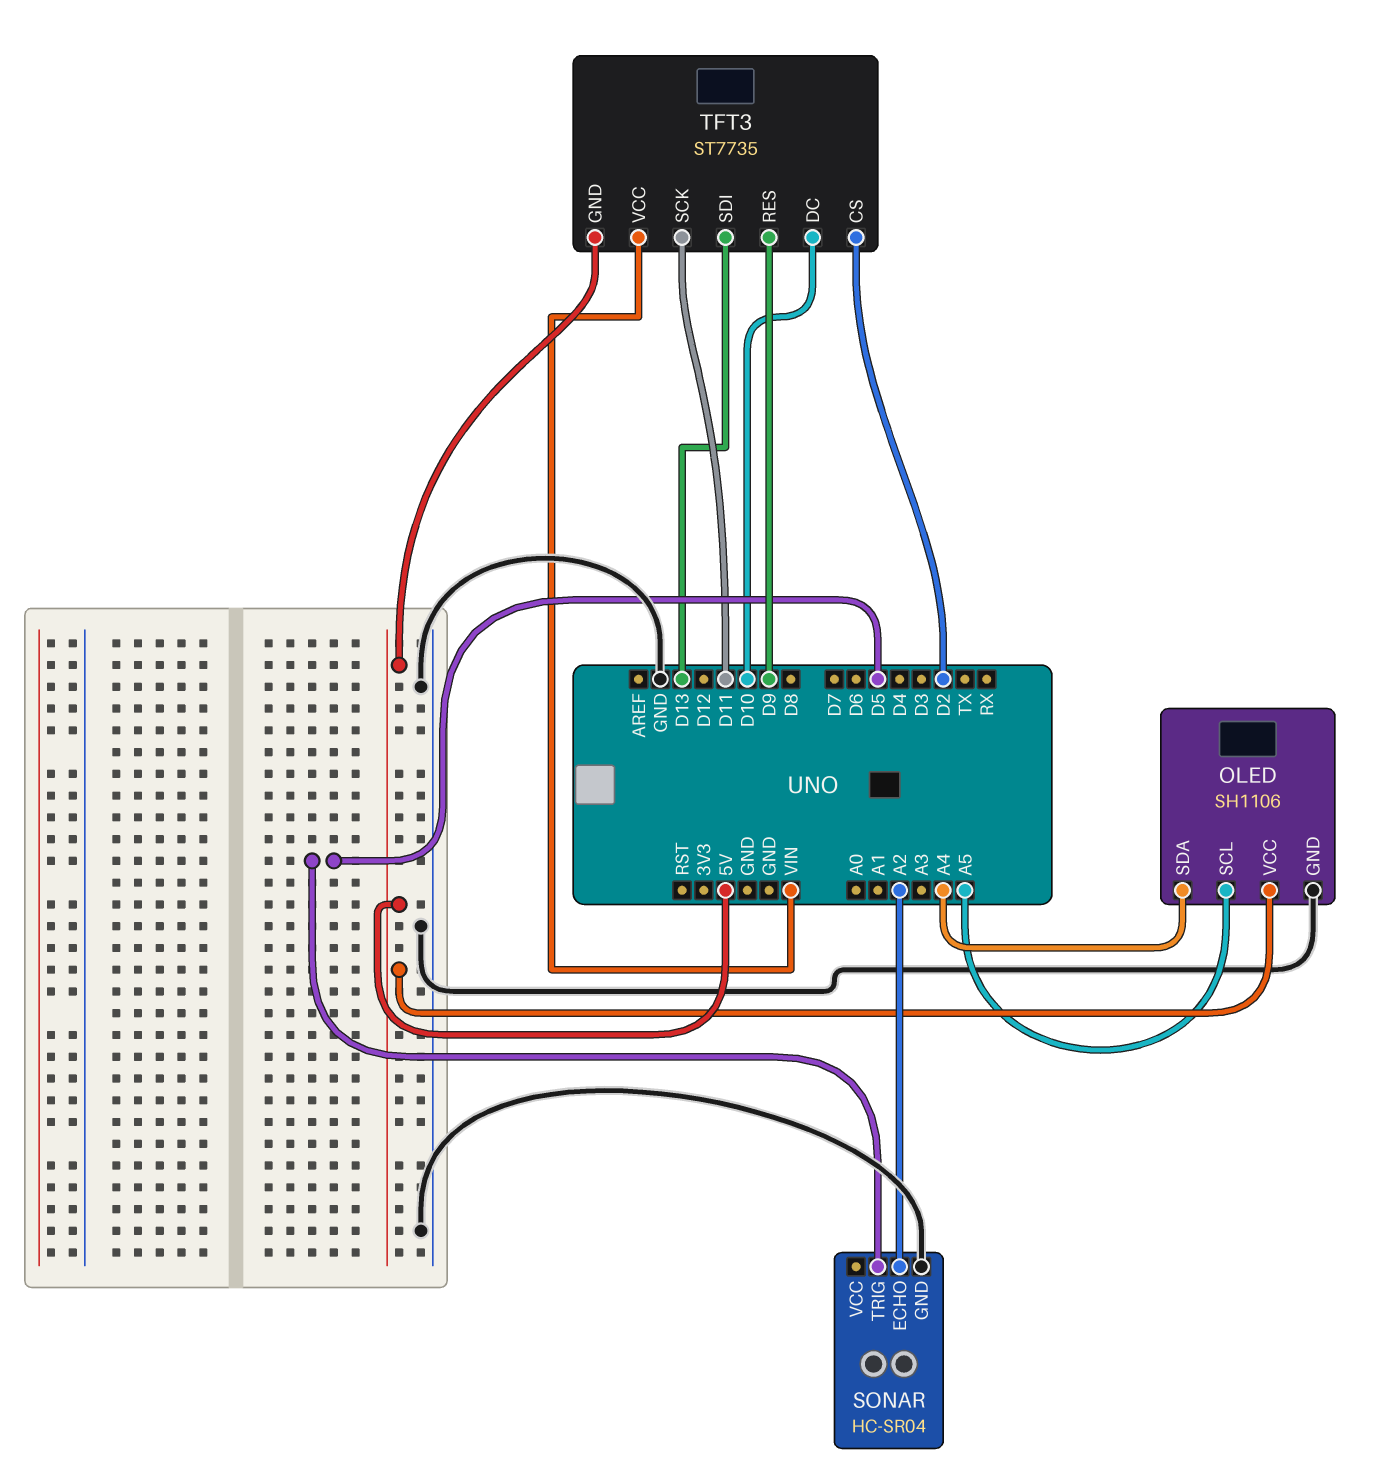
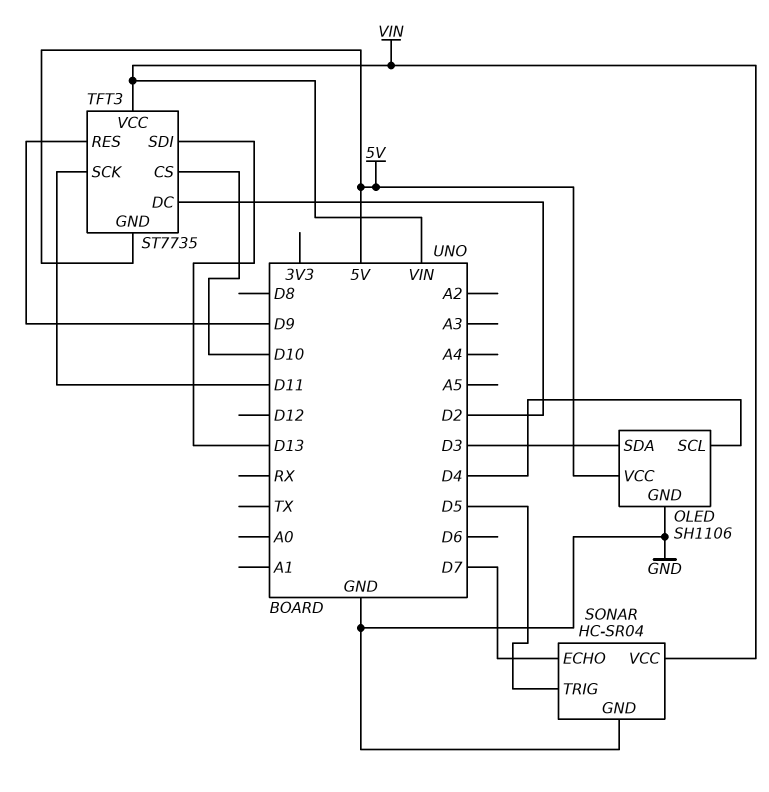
OLED pin SCL: A5 -> D4
OLED pin SDA: A4 -> D3
SONAR pin ECHO: A2 -> D7
SONAR pin VCC: none -> VIN
TFT3 pin CS: D2 -> D10
TFT3 pin DC: D10 -> D2

